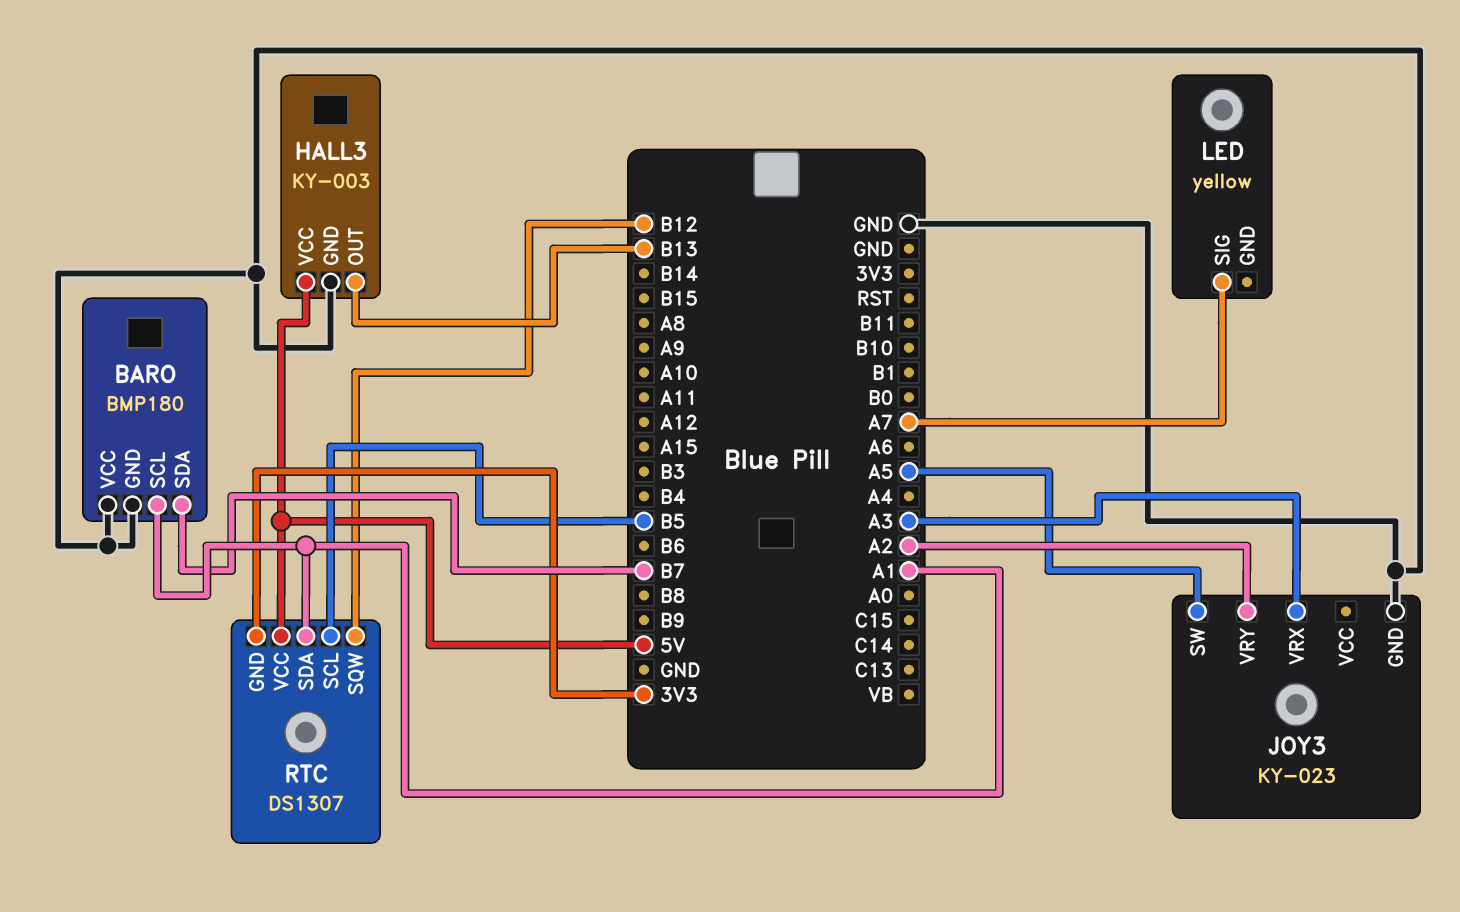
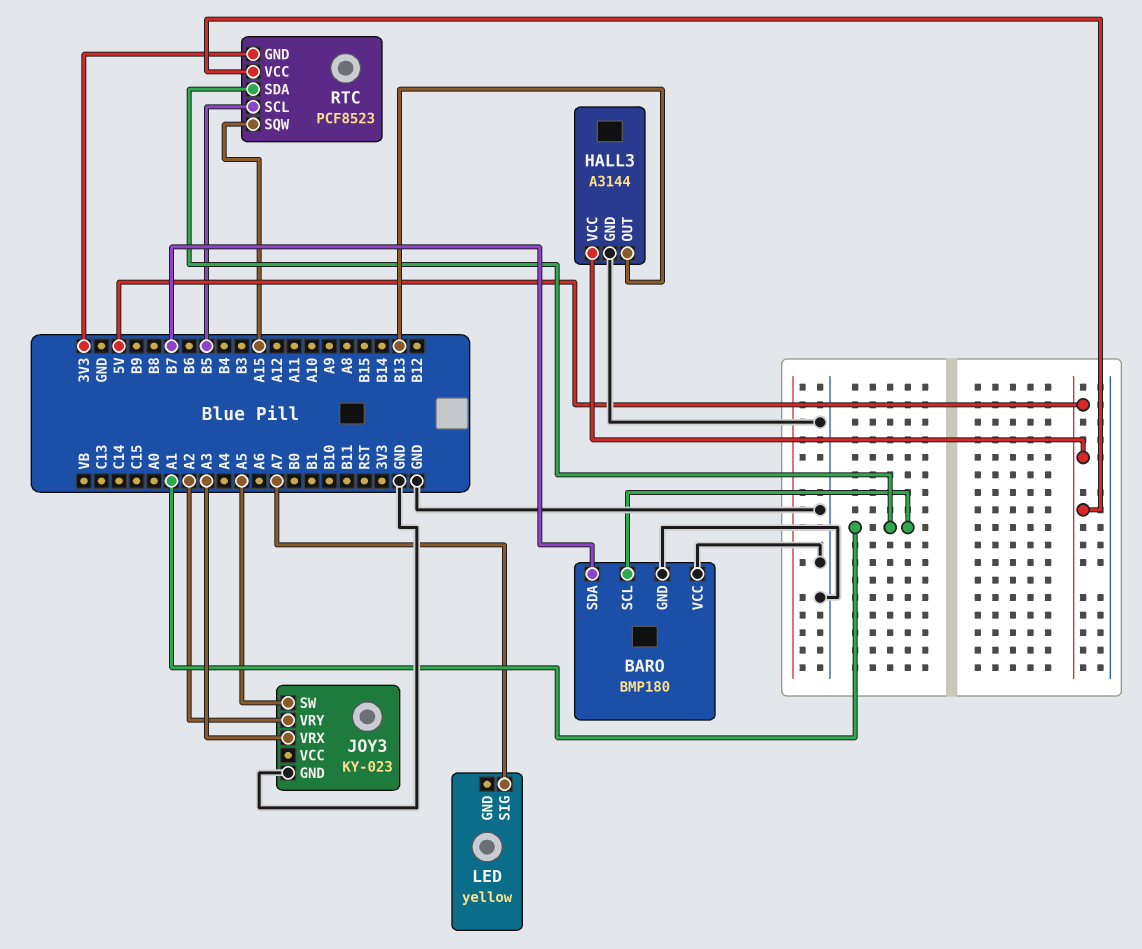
HALL3: KY-003 -> A3144
RTC: DS1307 -> PCF8523
RTC pin SQW: B12 -> A15

